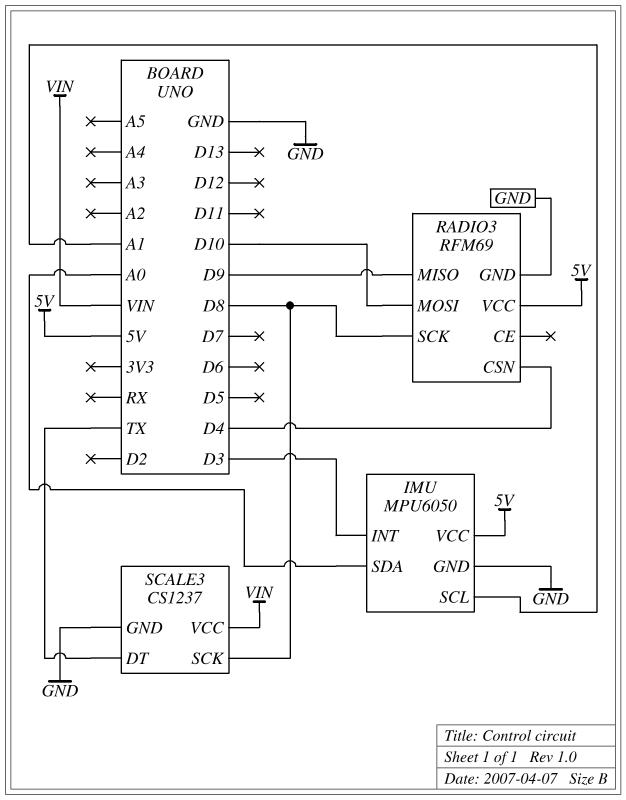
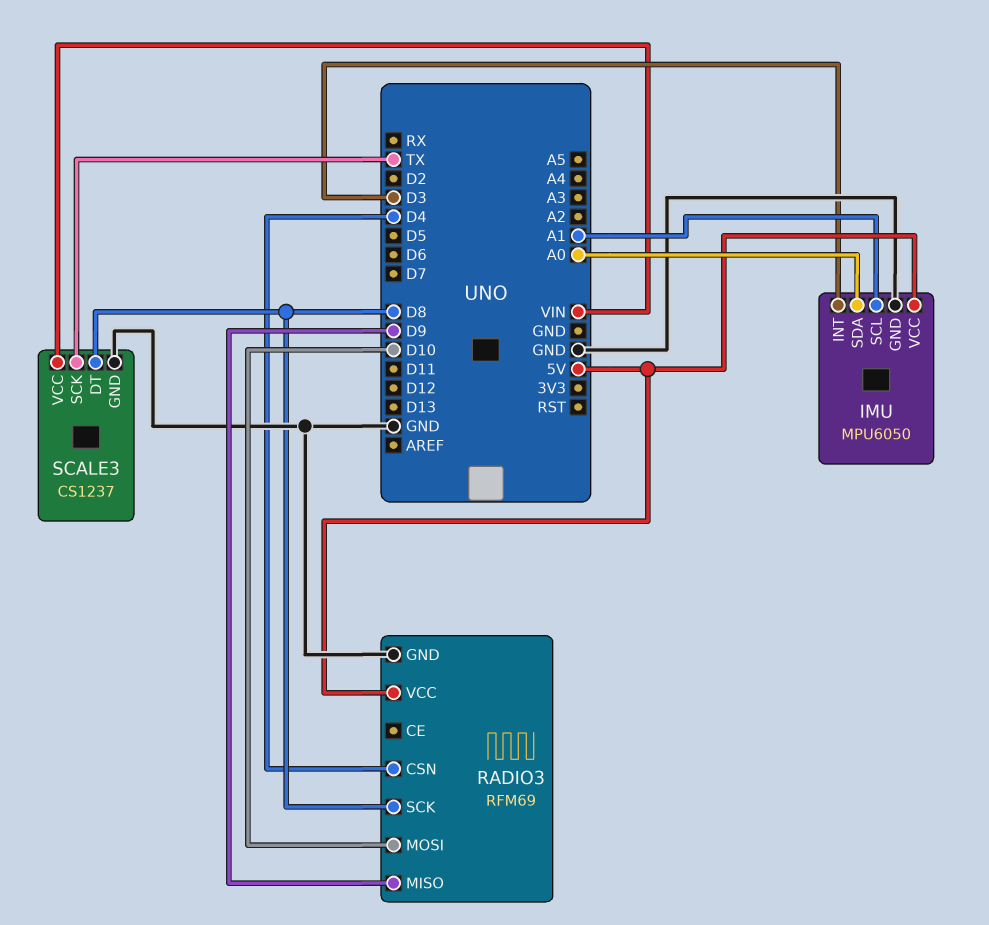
SCALE3 pin DT: TX -> D8
SCALE3 pin SCK: D8 -> TX

